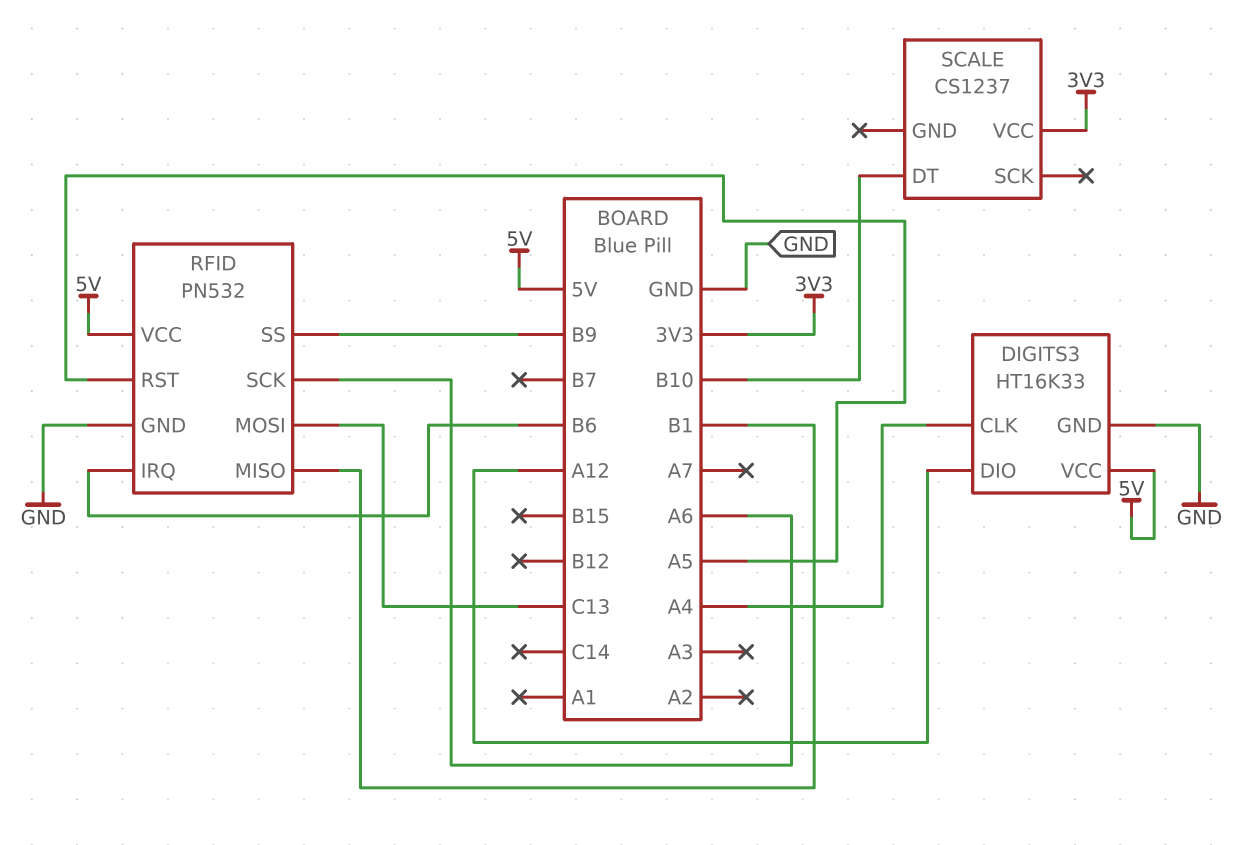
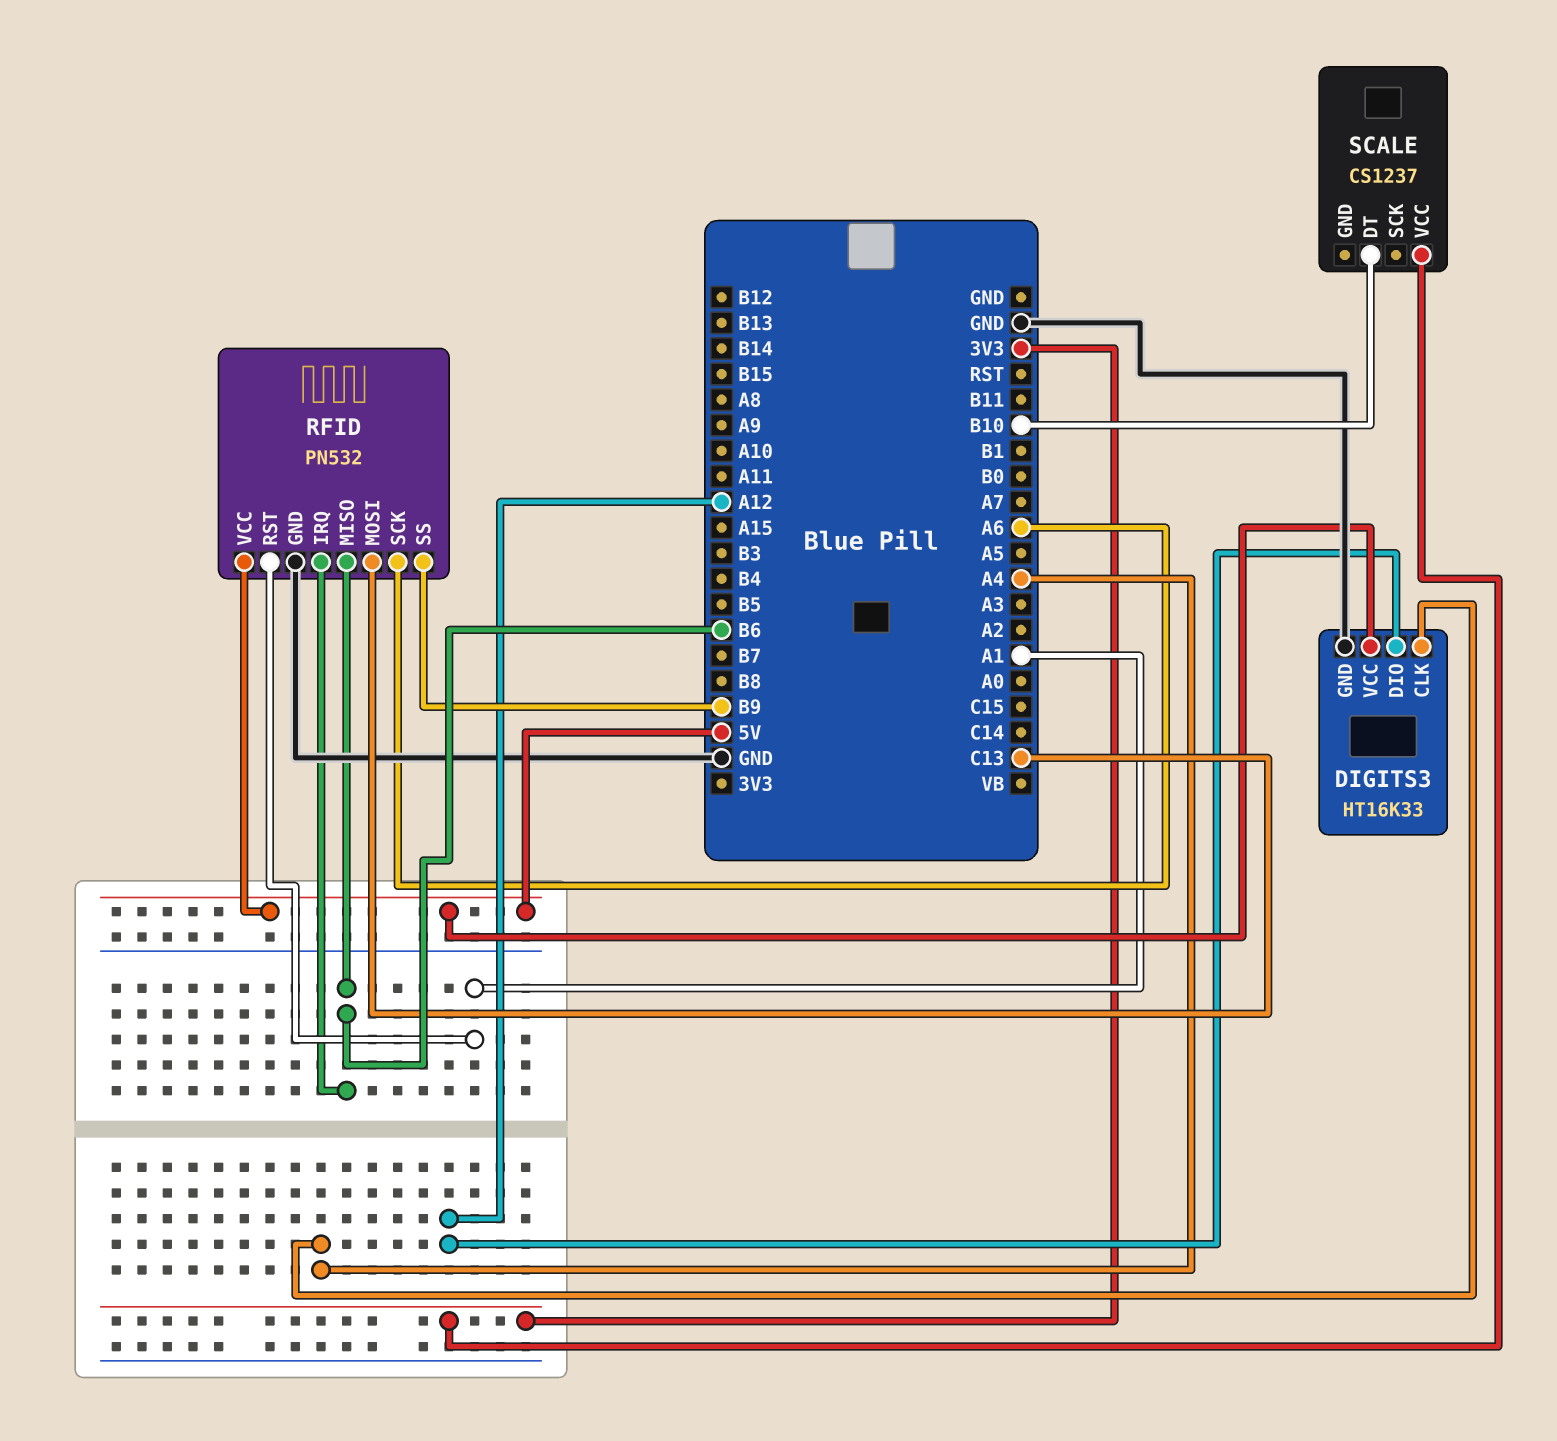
RFID pin MISO: B1 -> B6
RFID pin RST: A5 -> A1

